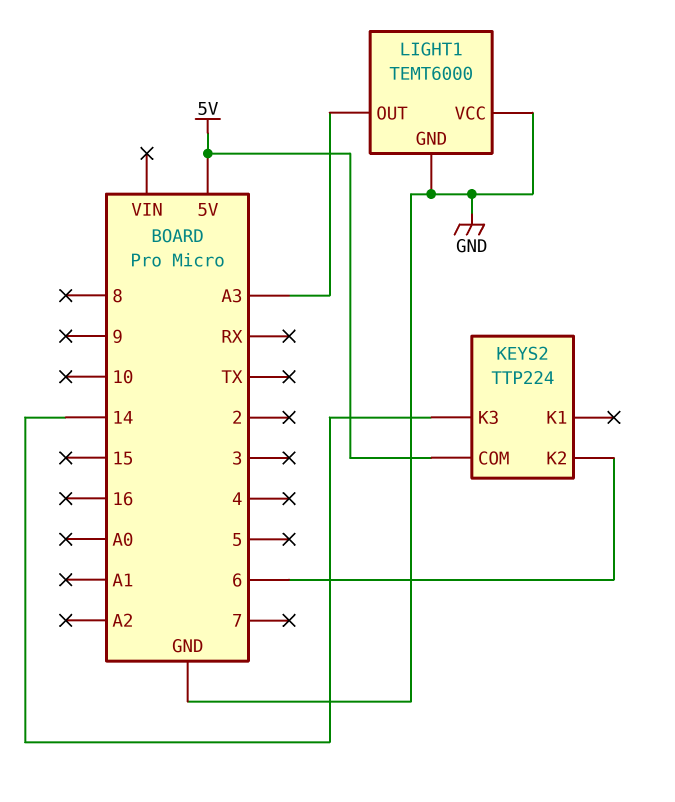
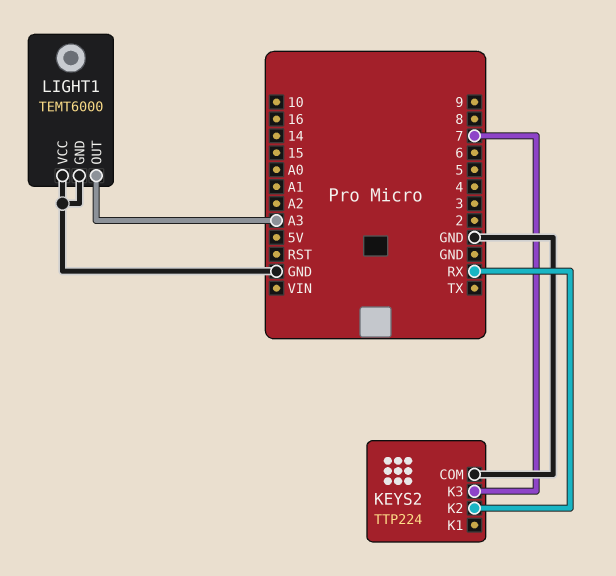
KEYS2 pin COM: 5V -> GND
KEYS2 pin K2: 6 -> RX
KEYS2 pin K3: 14 -> 7

